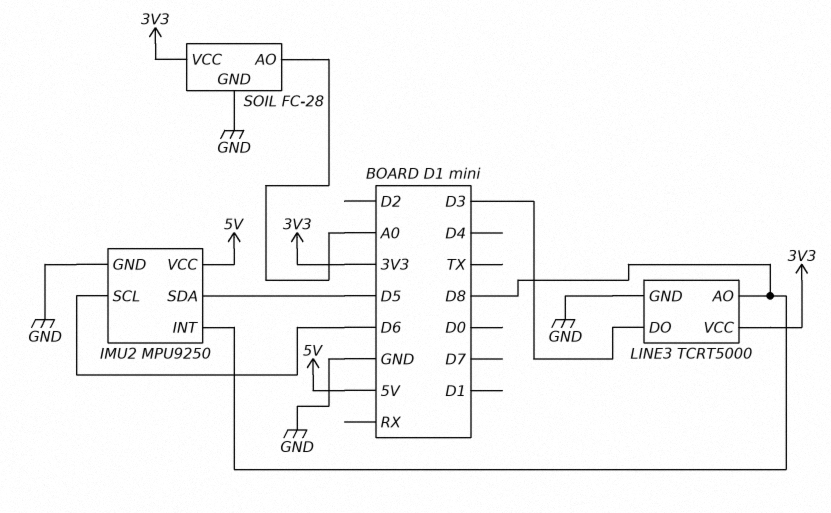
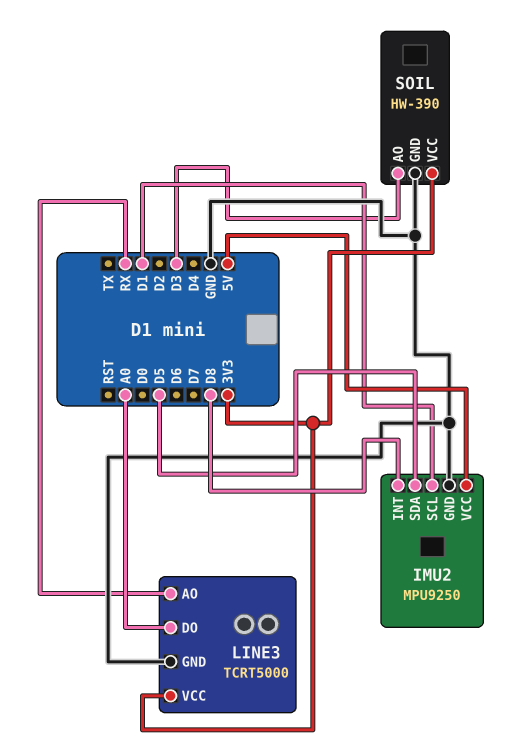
IMU2 pin SCL: D6 -> D1
LINE3 pin AO: D8 -> RX
LINE3 pin DO: D3 -> A0
SOIL: FC-28 -> HW-390
SOIL pin AO: A0 -> D3

